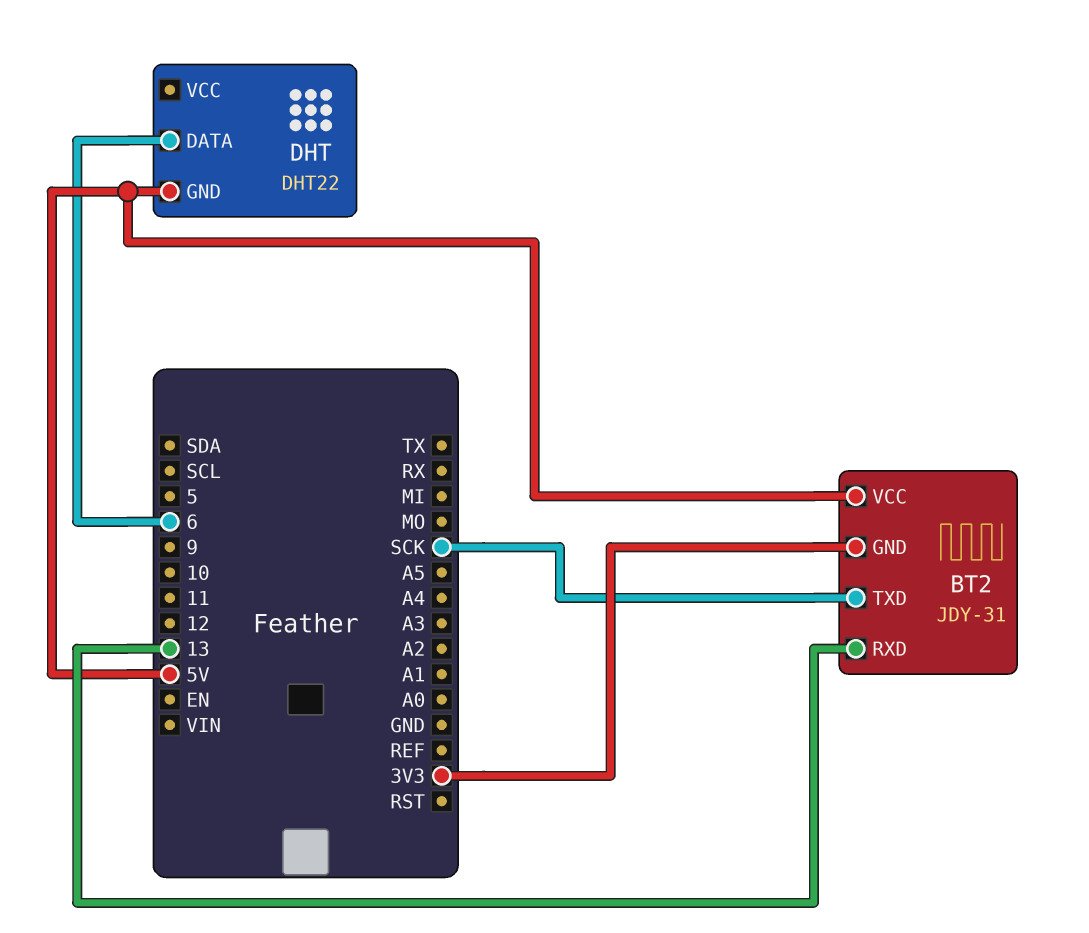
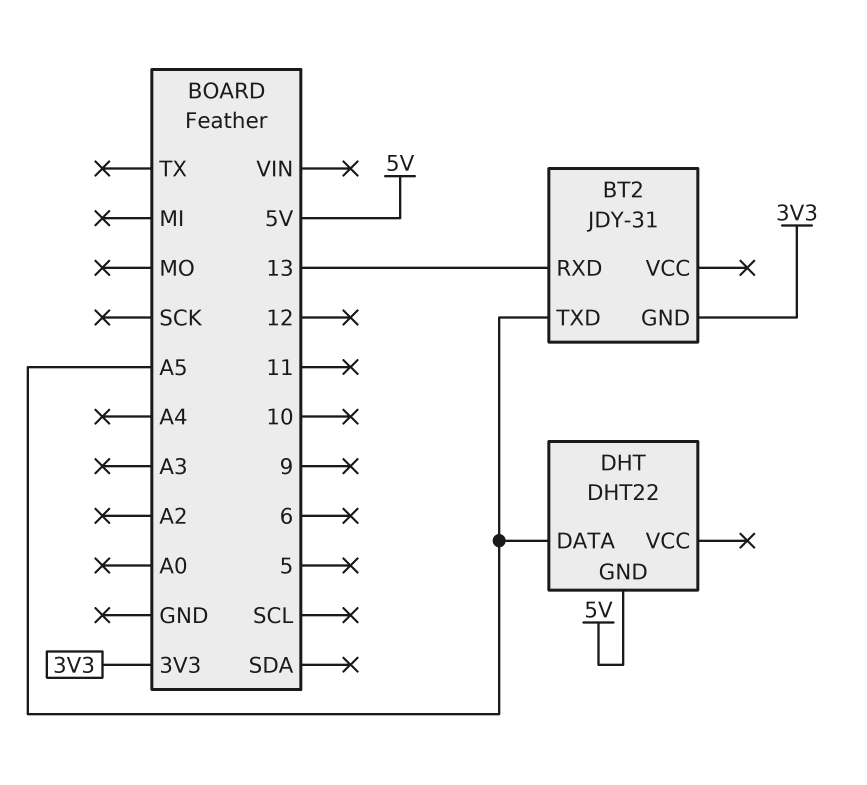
BT2 pin TXD: SCK -> A5
BT2 pin VCC: 5V -> none
DHT pin DATA: 6 -> A5

